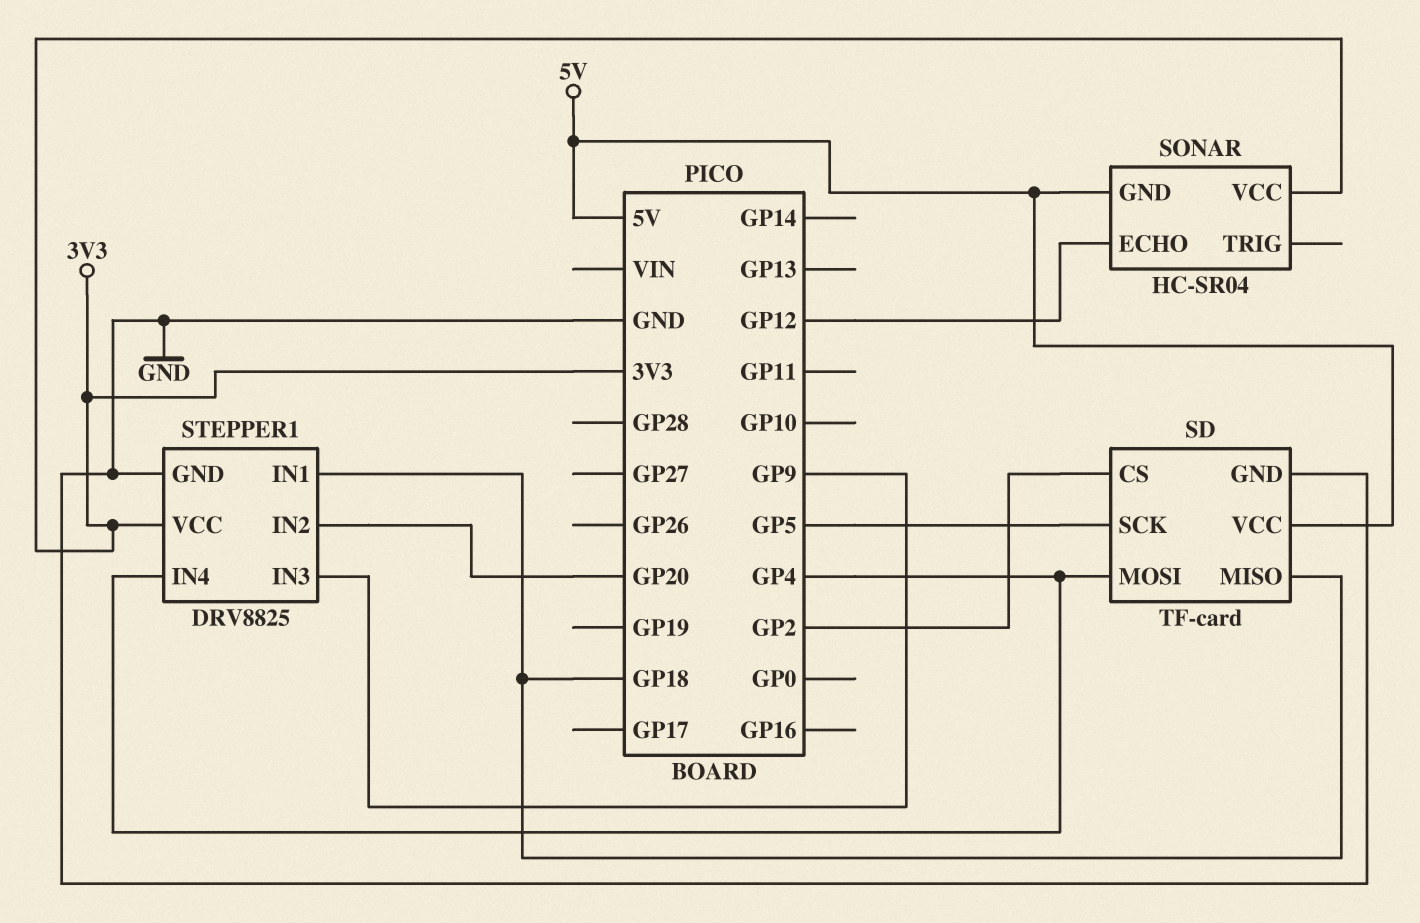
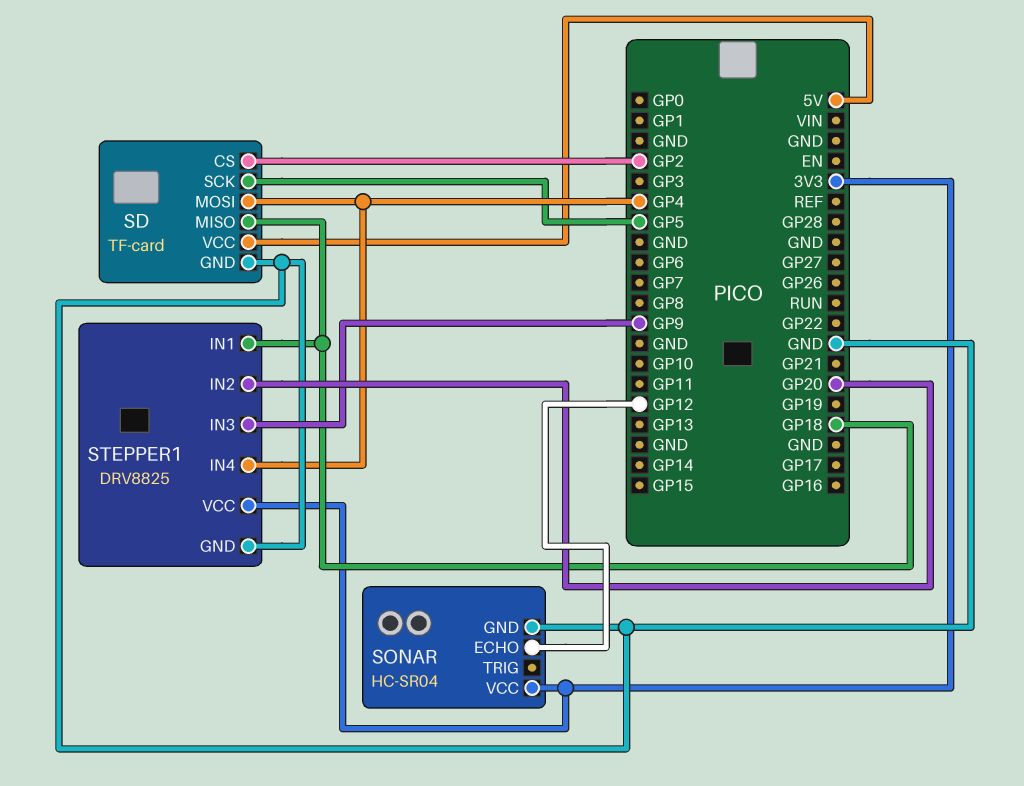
SONAR pin GND: 5V -> GND

